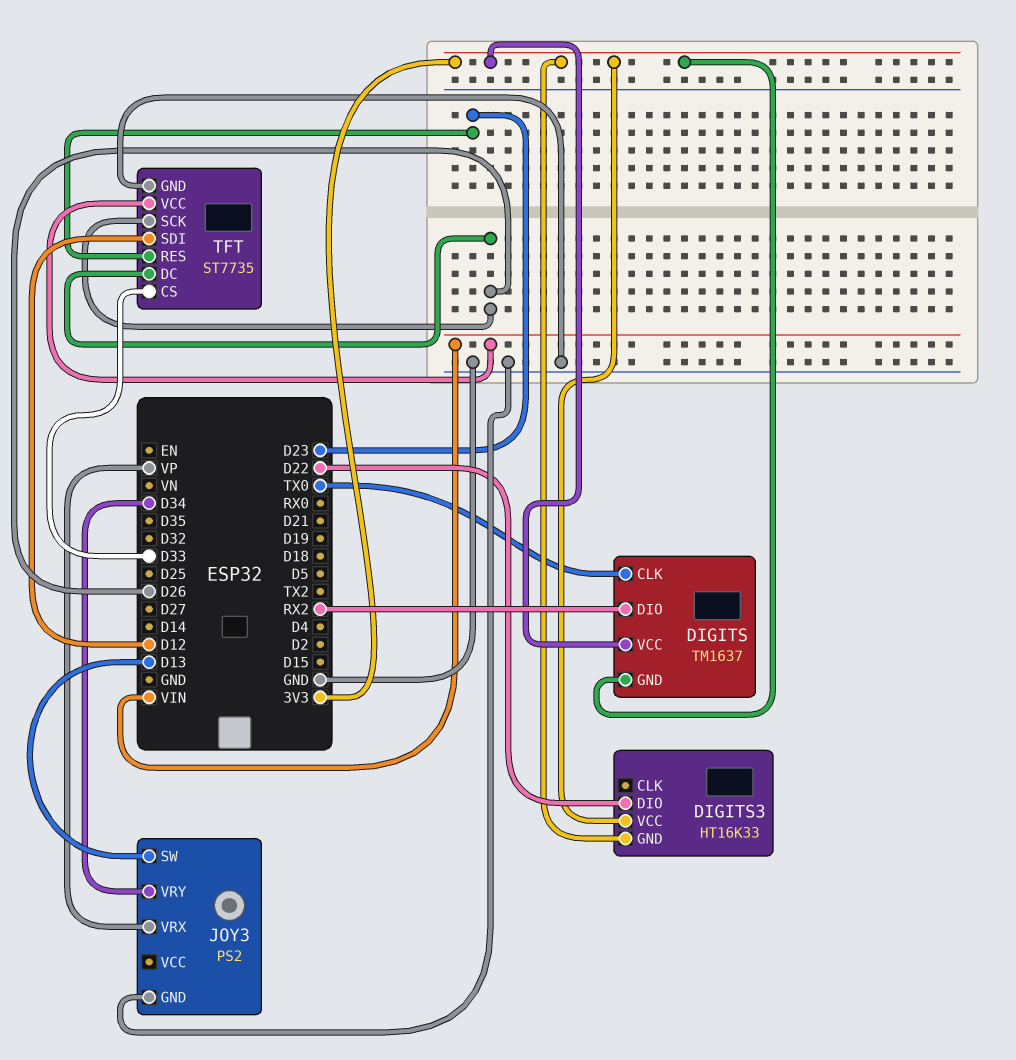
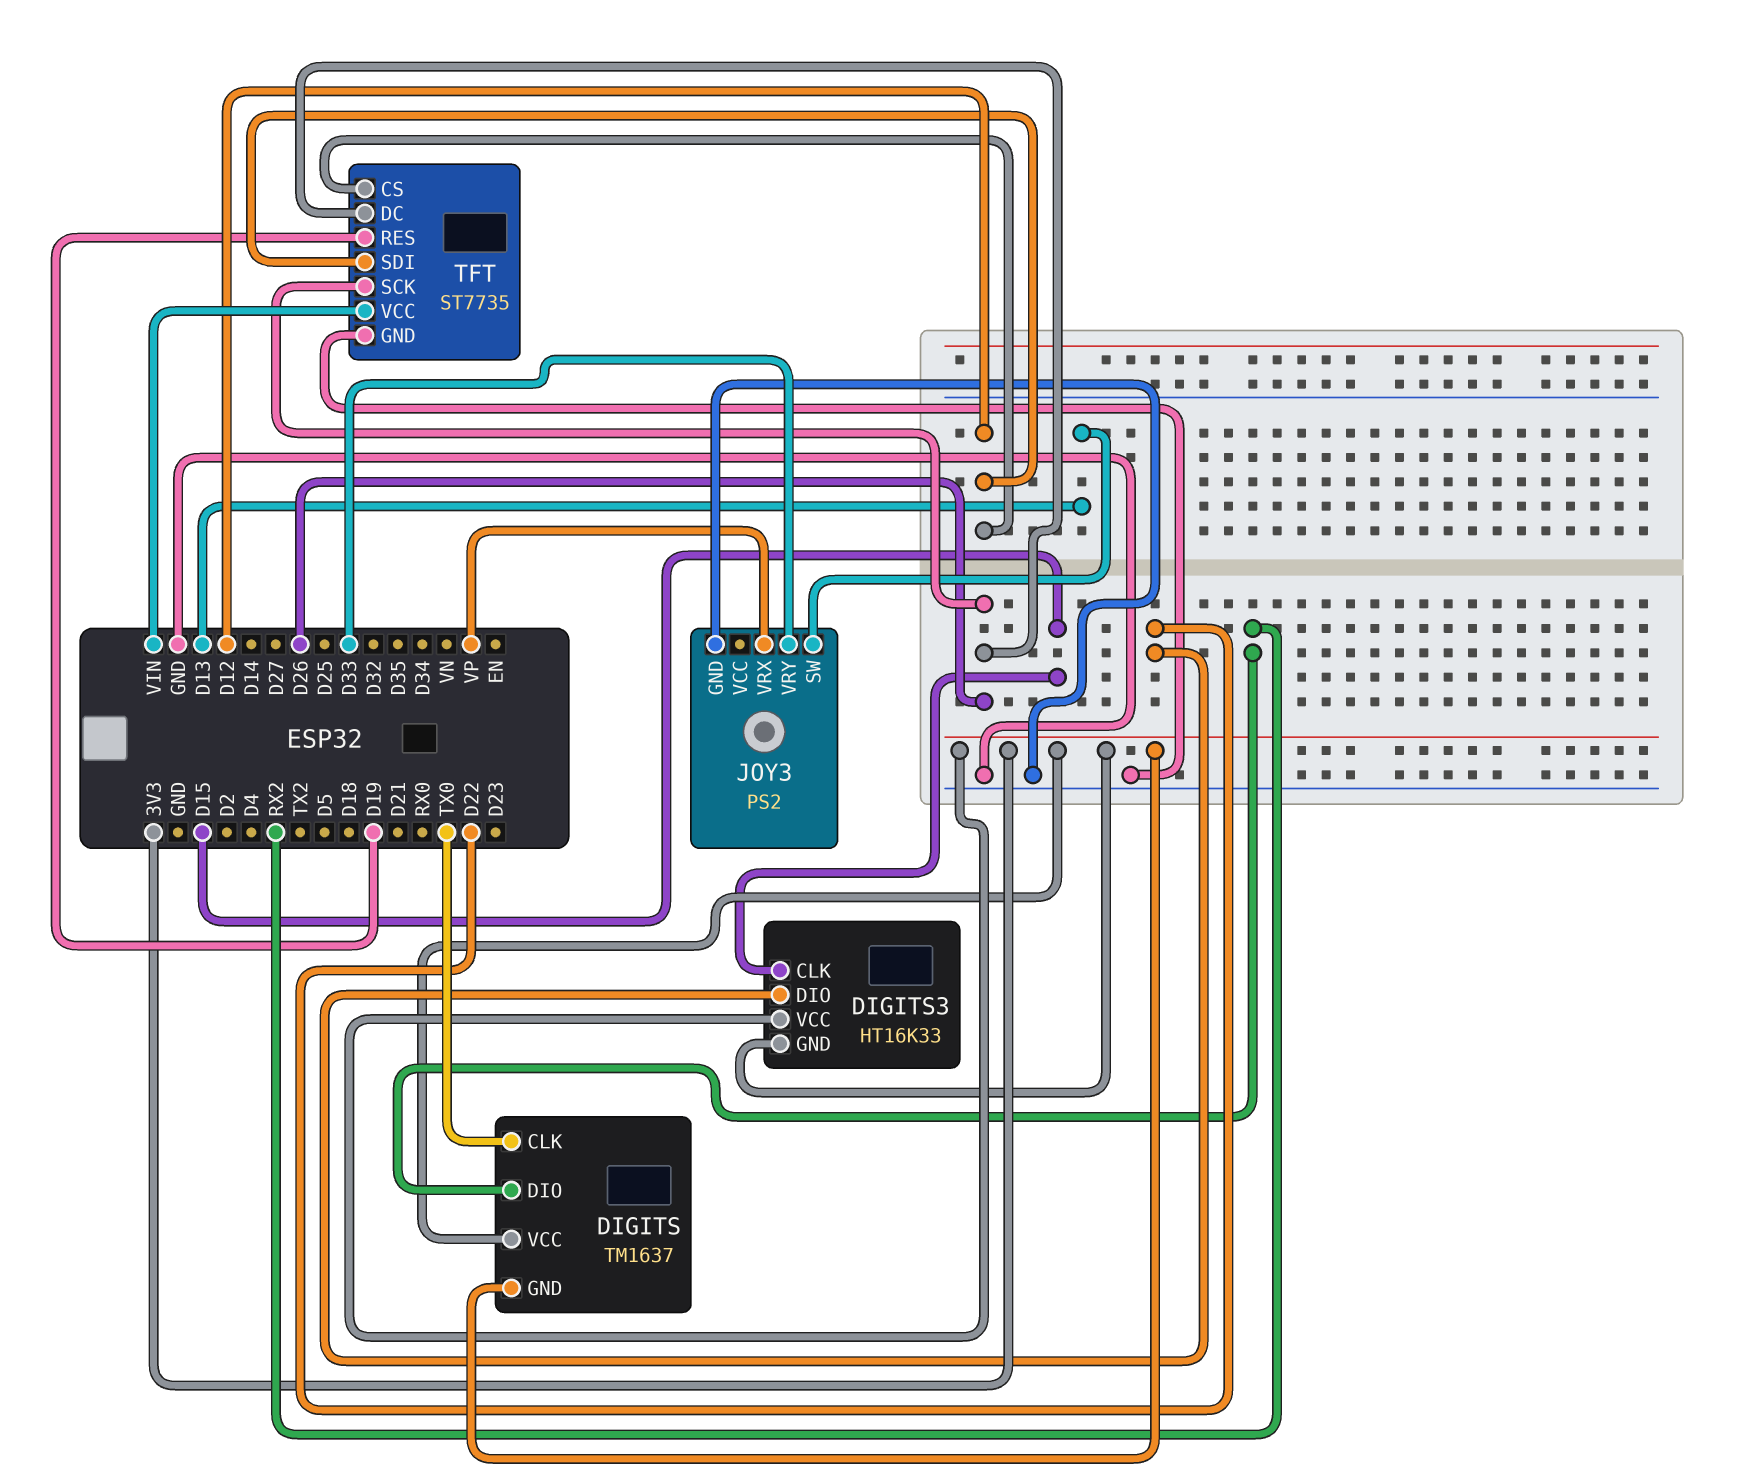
DIGITS3 pin CLK: none -> D15
JOY3 pin VRY: D34 -> D33
TFT pin CS: D33 -> D12
TFT pin RES: D23 -> D19

